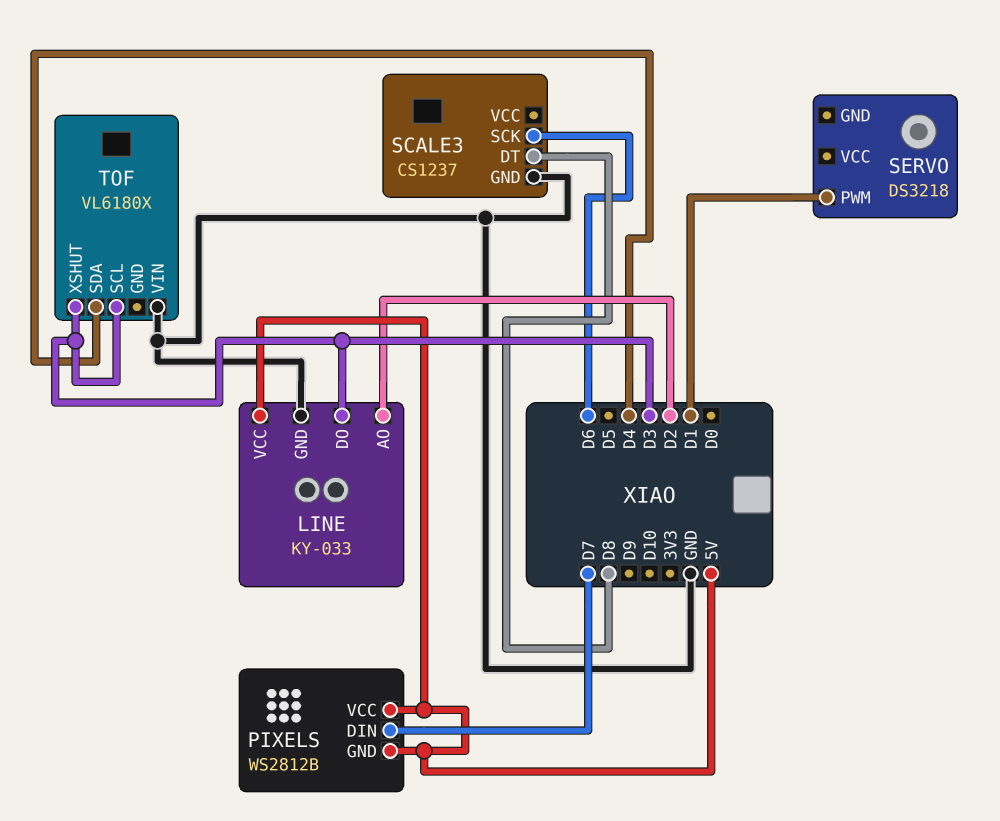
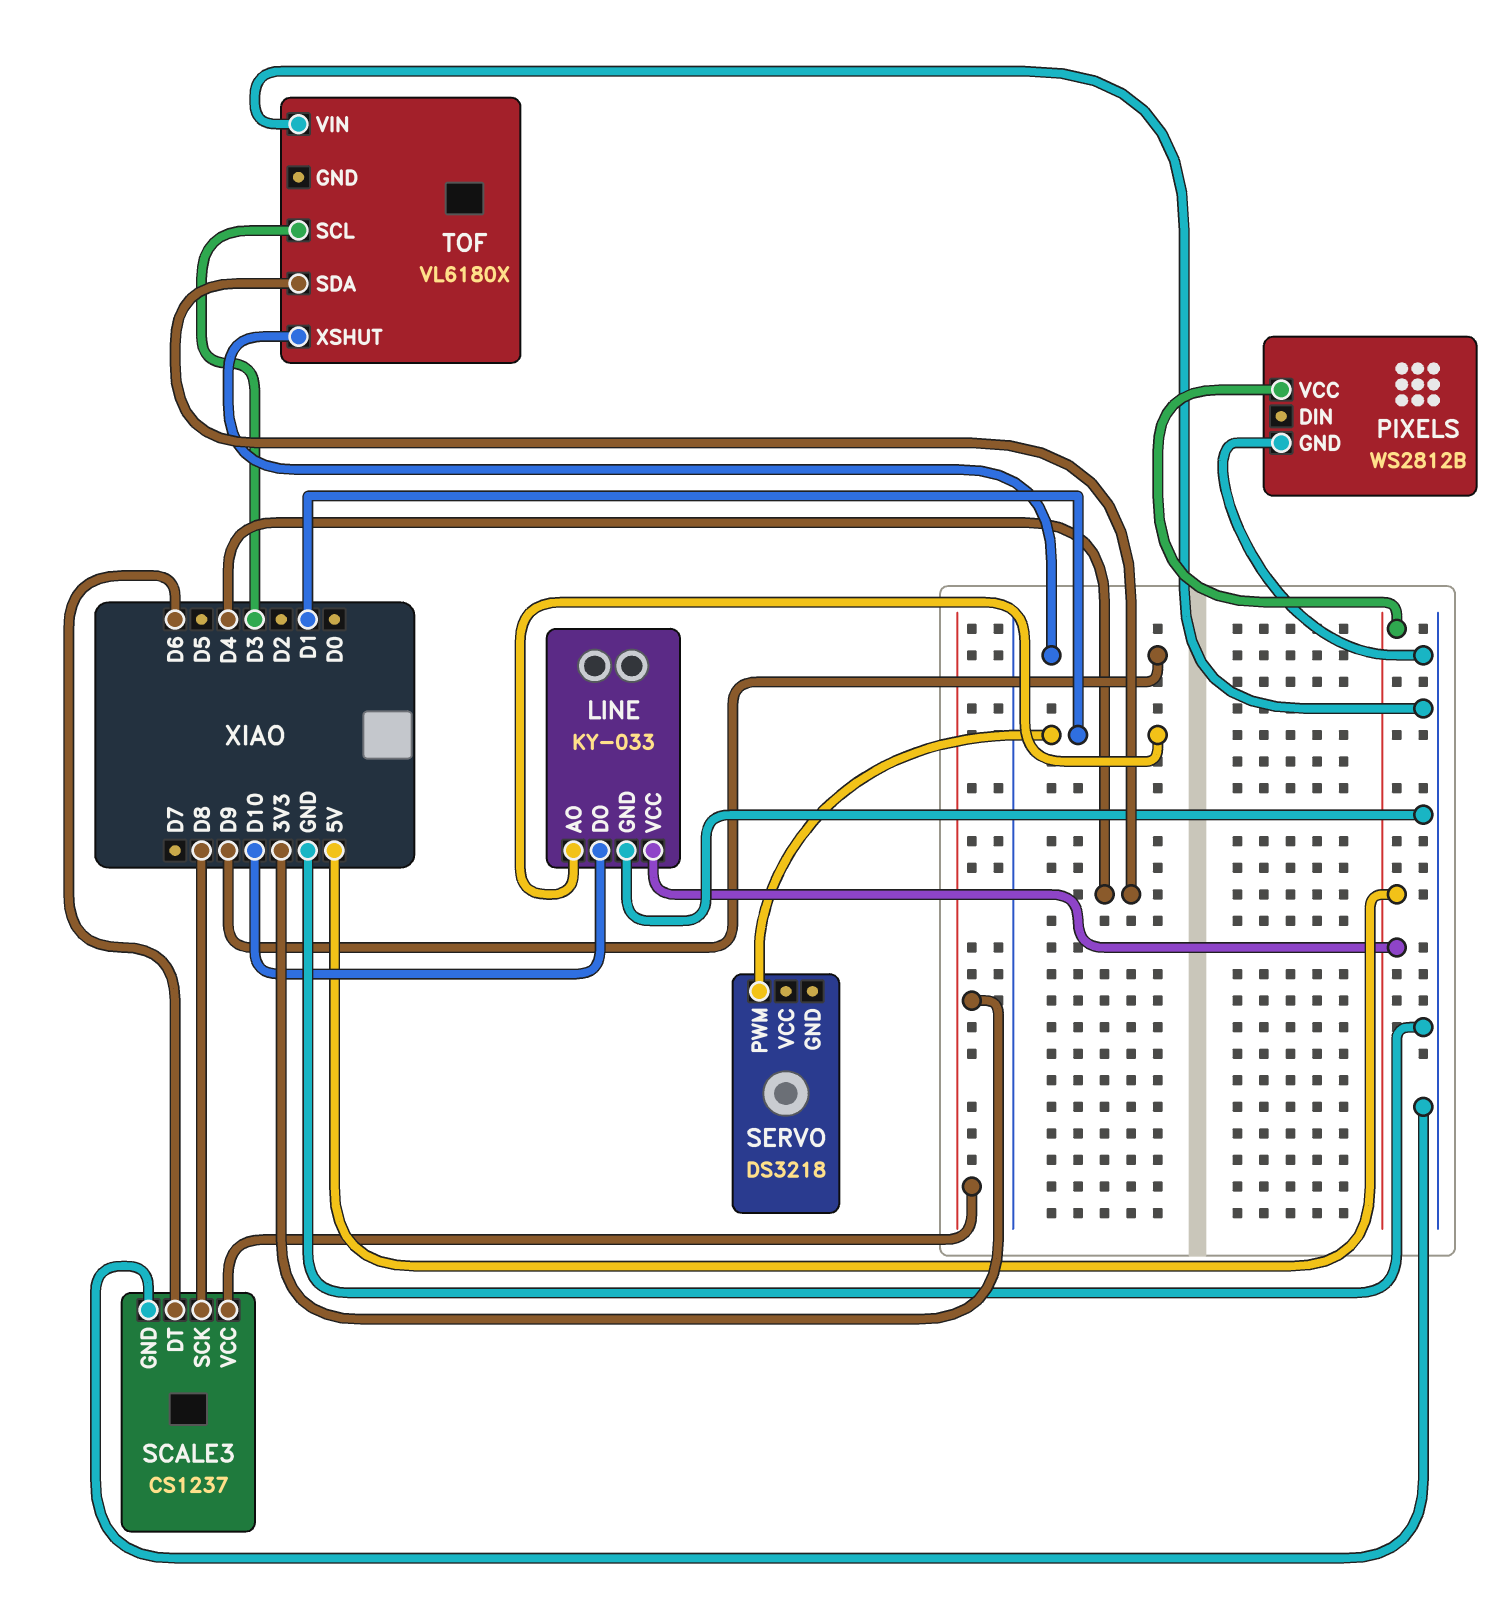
LINE pin AO: D2 -> D1
LINE pin DO: D3 -> D10
PIXELS pin DIN: D7 -> none
PIXELS pin GND: 5V -> GND
SCALE3 pin DT: D8 -> D6
SCALE3 pin SCK: D6 -> D8
SCALE3 pin VCC: none -> 3V3
TOF pin XSHUT: D3 -> D9

